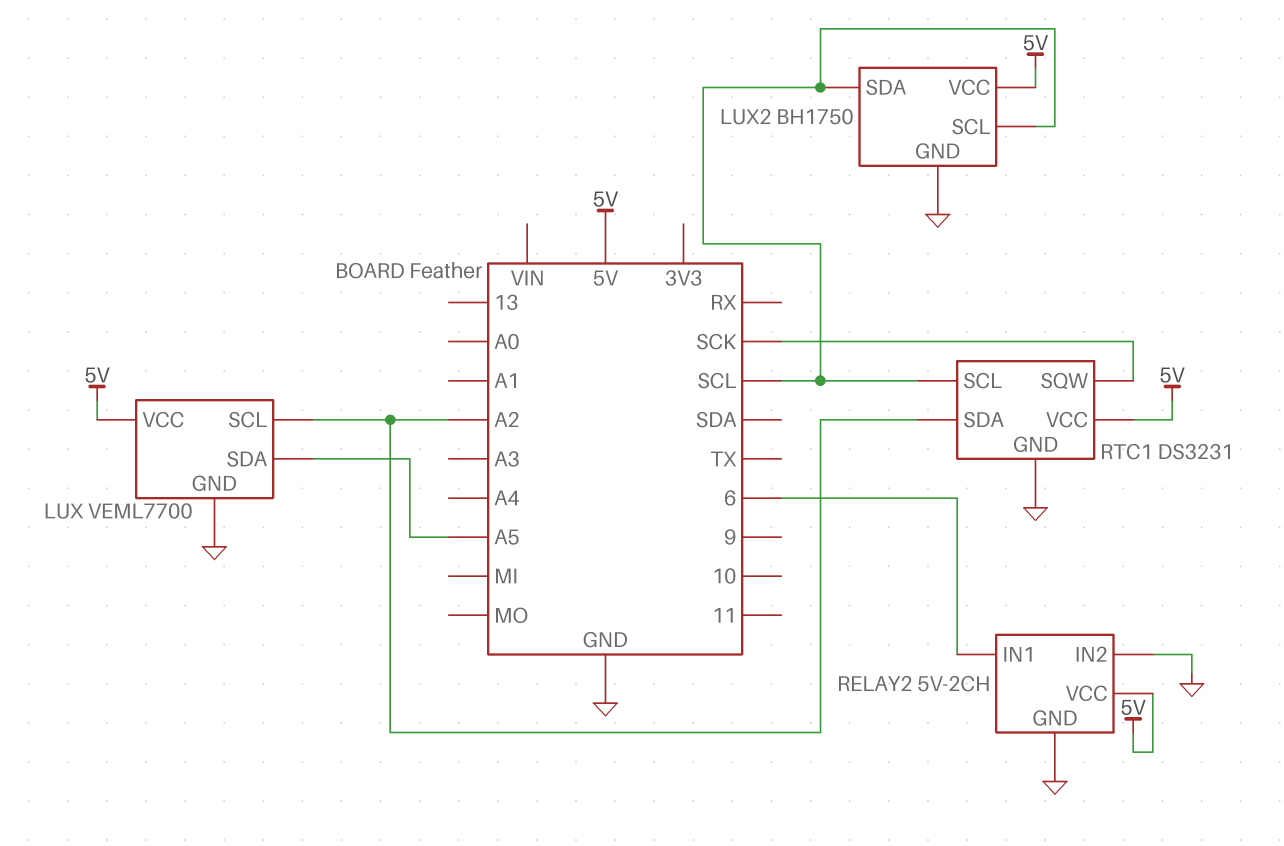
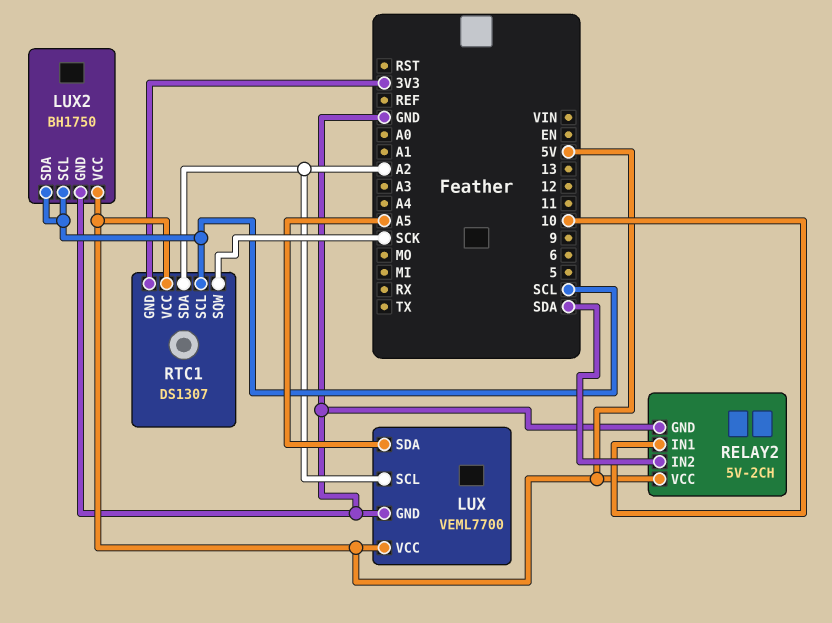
RELAY2 pin IN1: 6 -> 10
RELAY2 pin IN2: GND -> SDA
RTC1: DS3231 -> DS1307
RTC1 pin GND: GND -> 3V3

